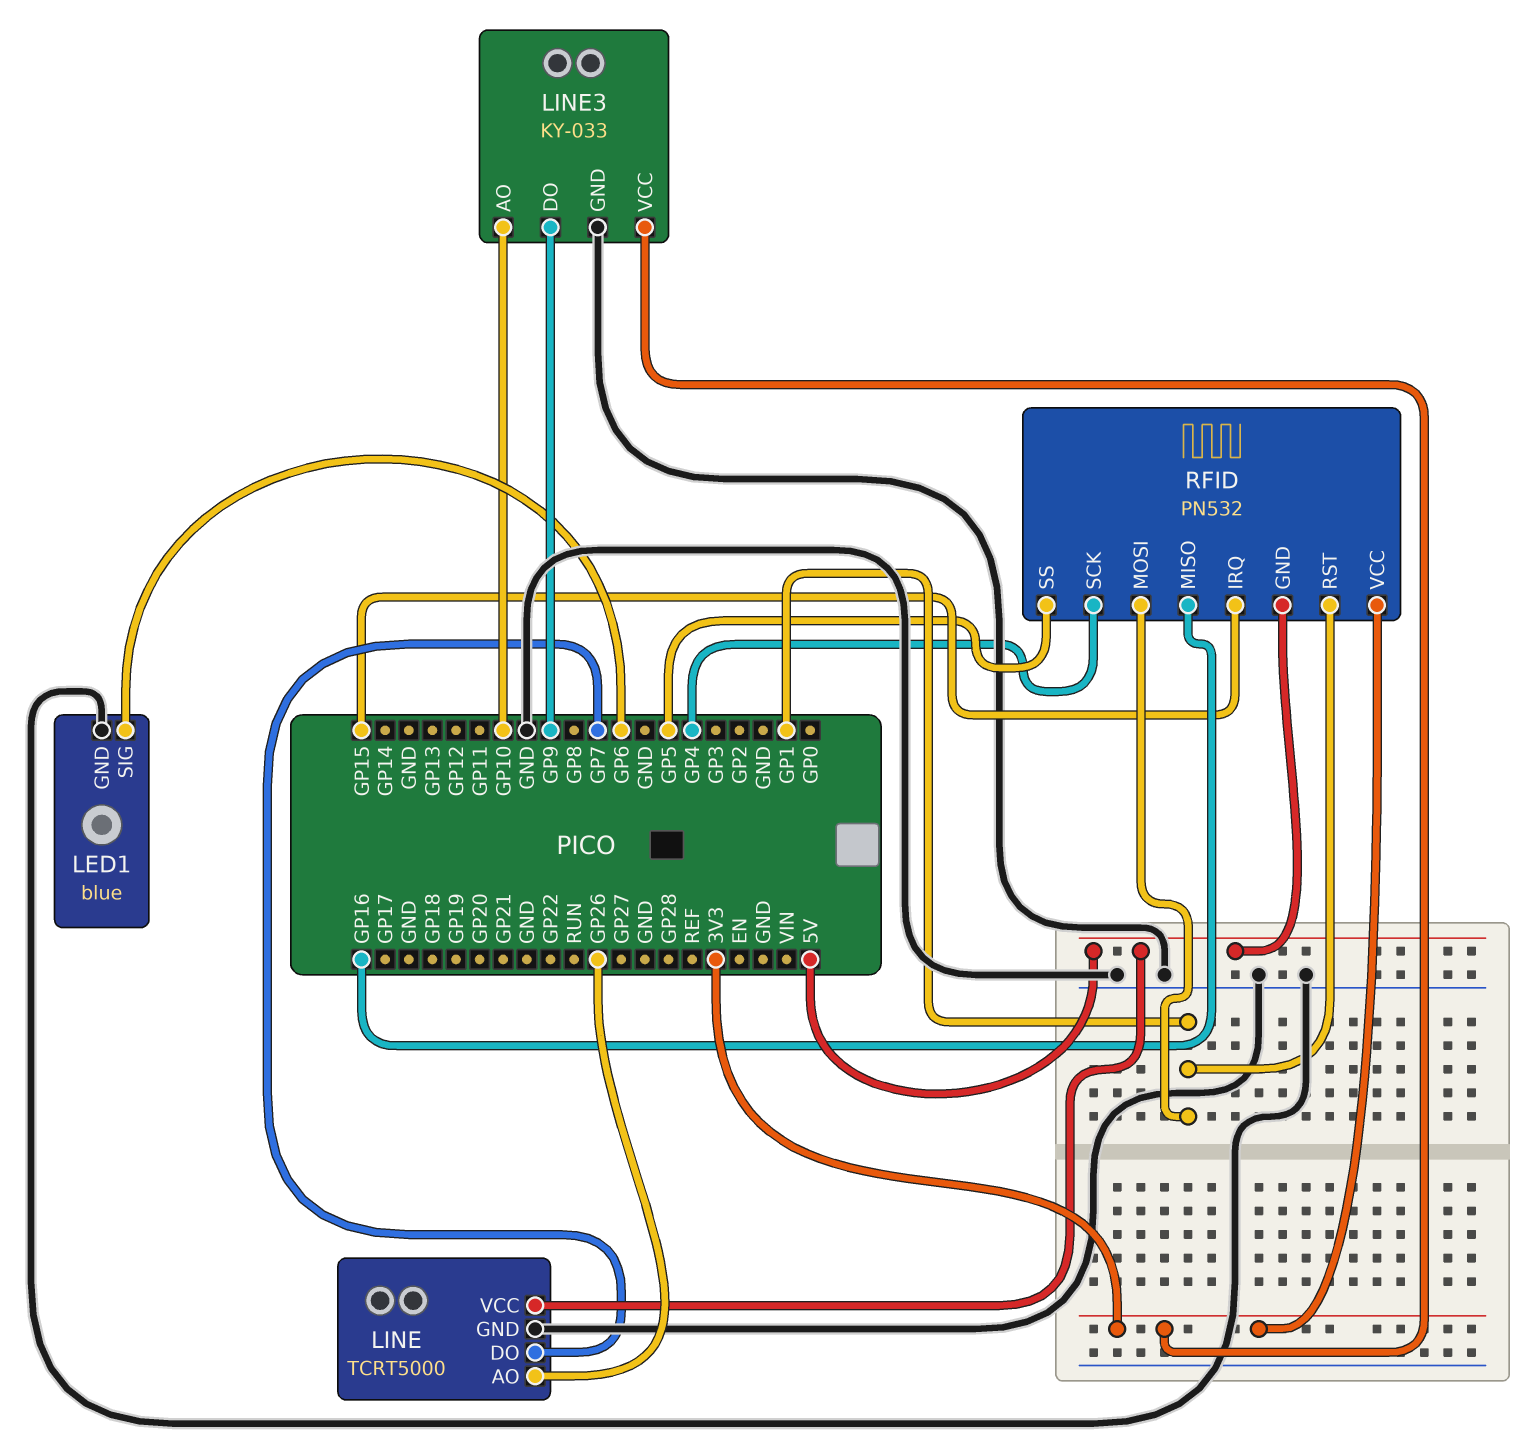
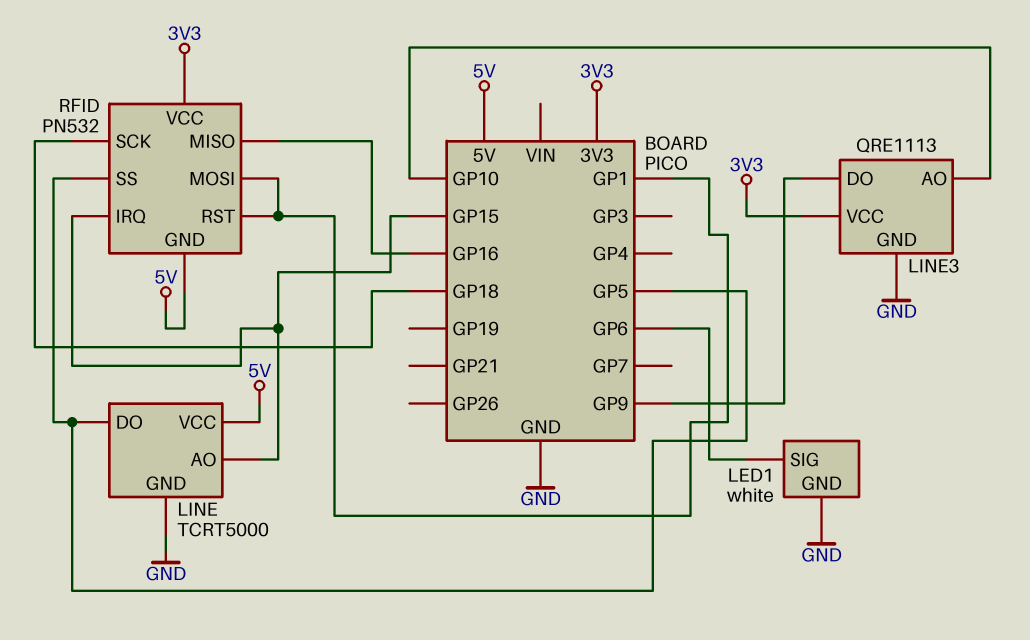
LED1: blue -> white
LINE pin AO: GP26 -> GP15
LINE pin DO: GP7 -> GP5
LINE3: KY-033 -> QRE1113
RFID pin SCK: GP4 -> GP18

